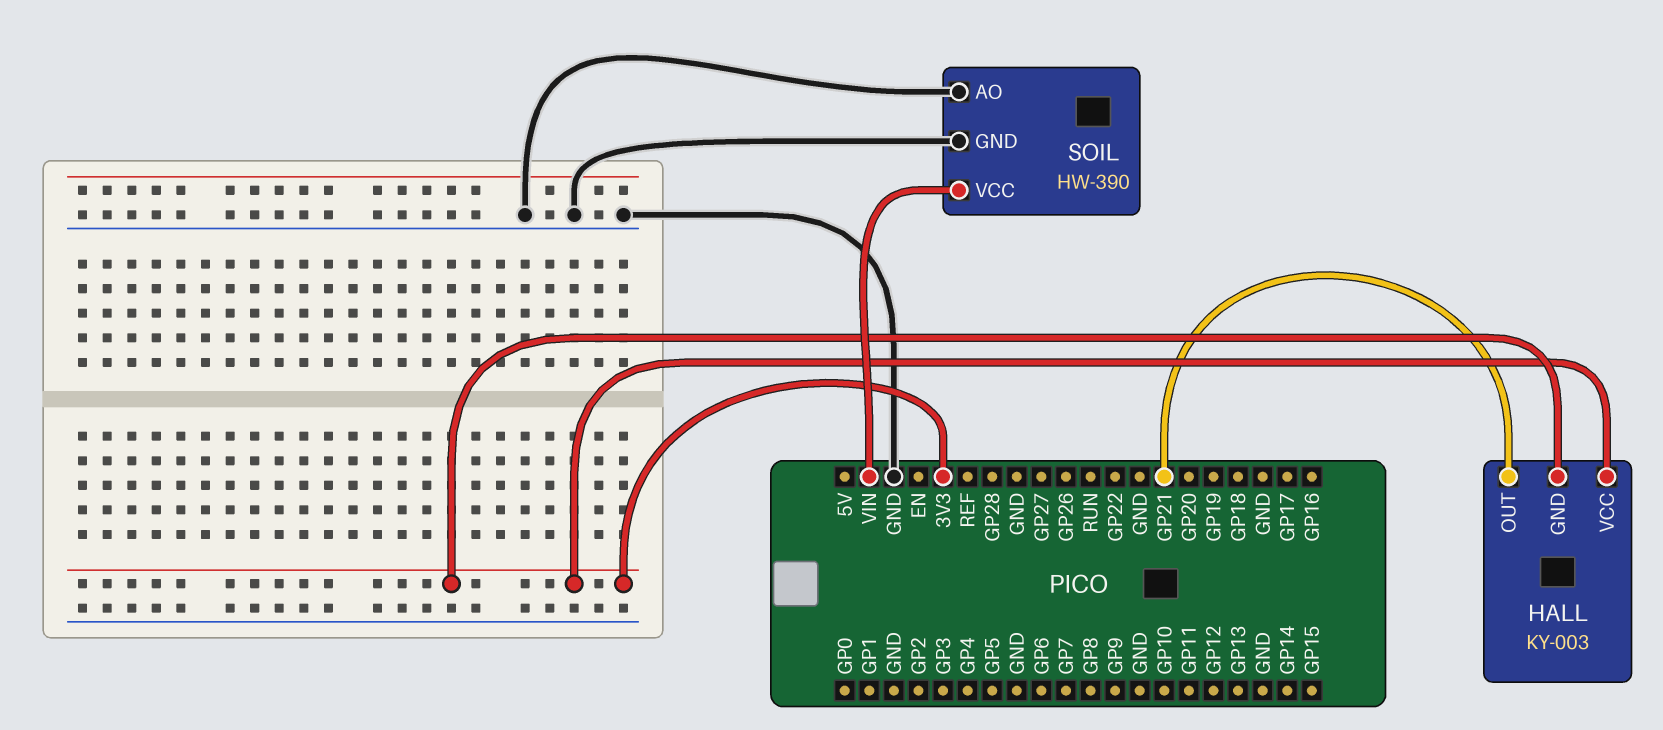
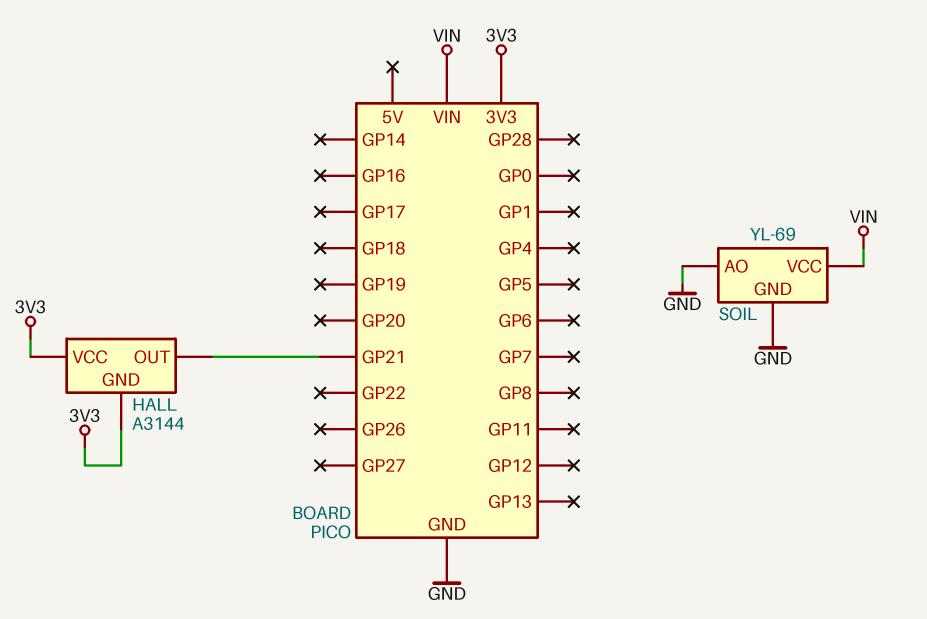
HALL: KY-003 -> A3144
SOIL: HW-390 -> YL-69

